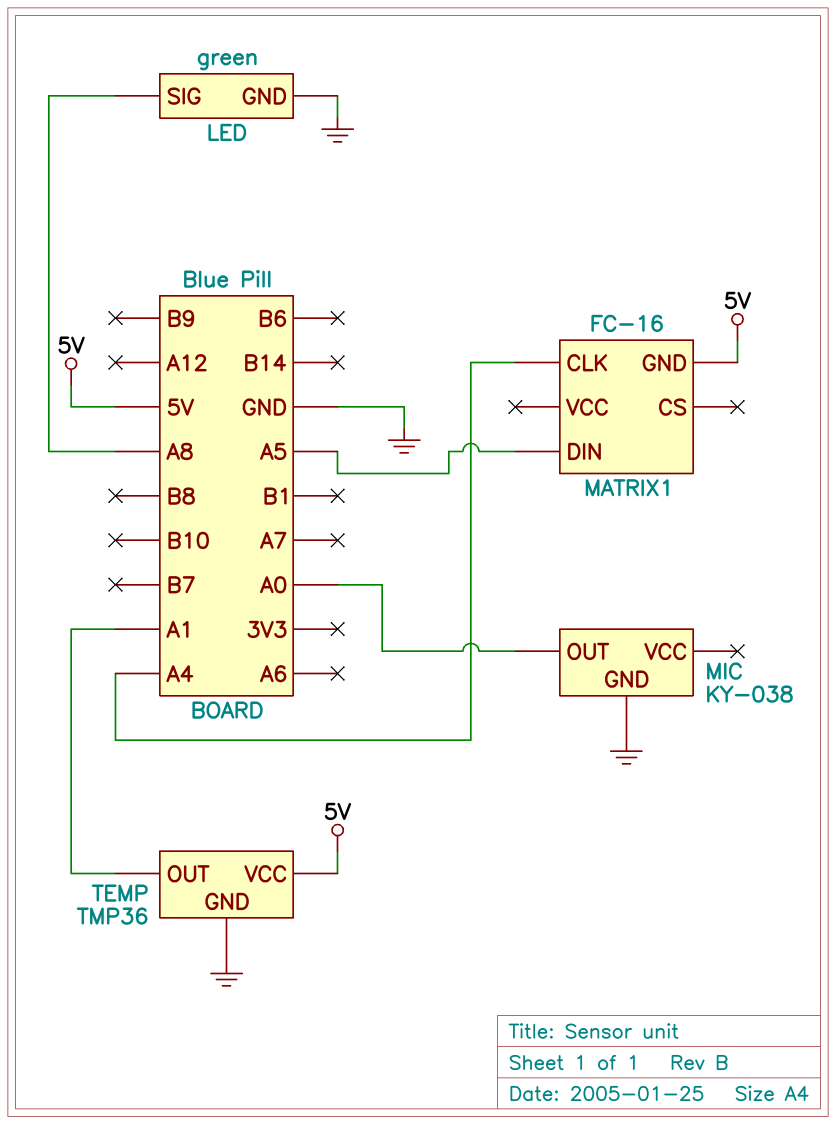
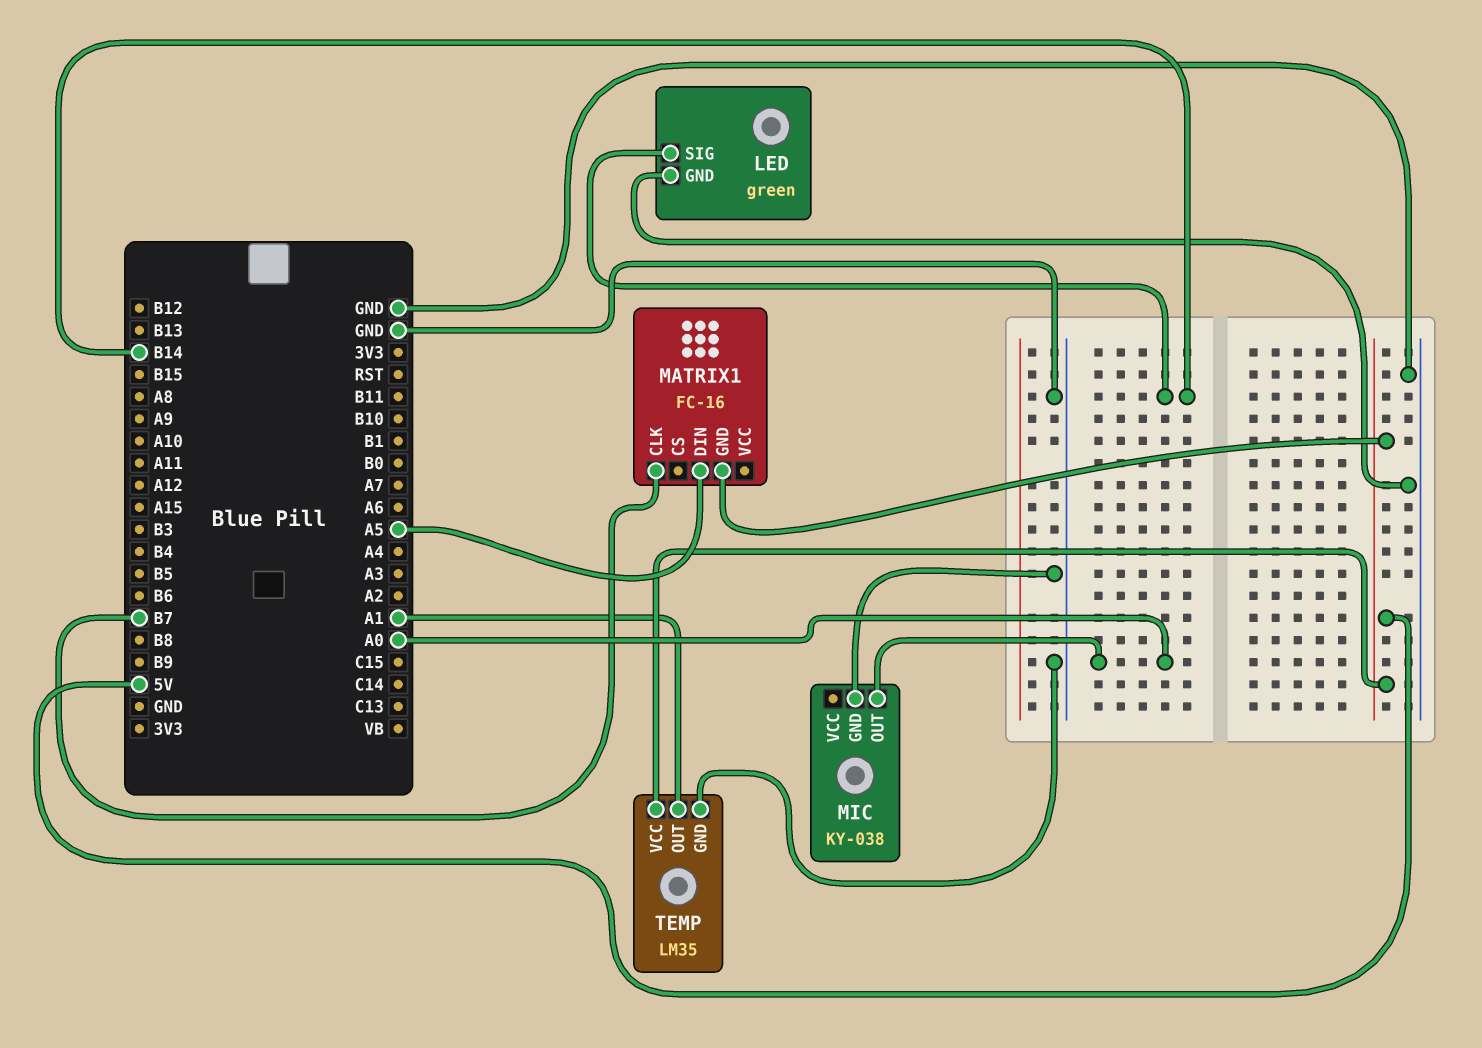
LED pin SIG: A8 -> B14
MATRIX1 pin CLK: A4 -> B7
TEMP: TMP36 -> LM35

